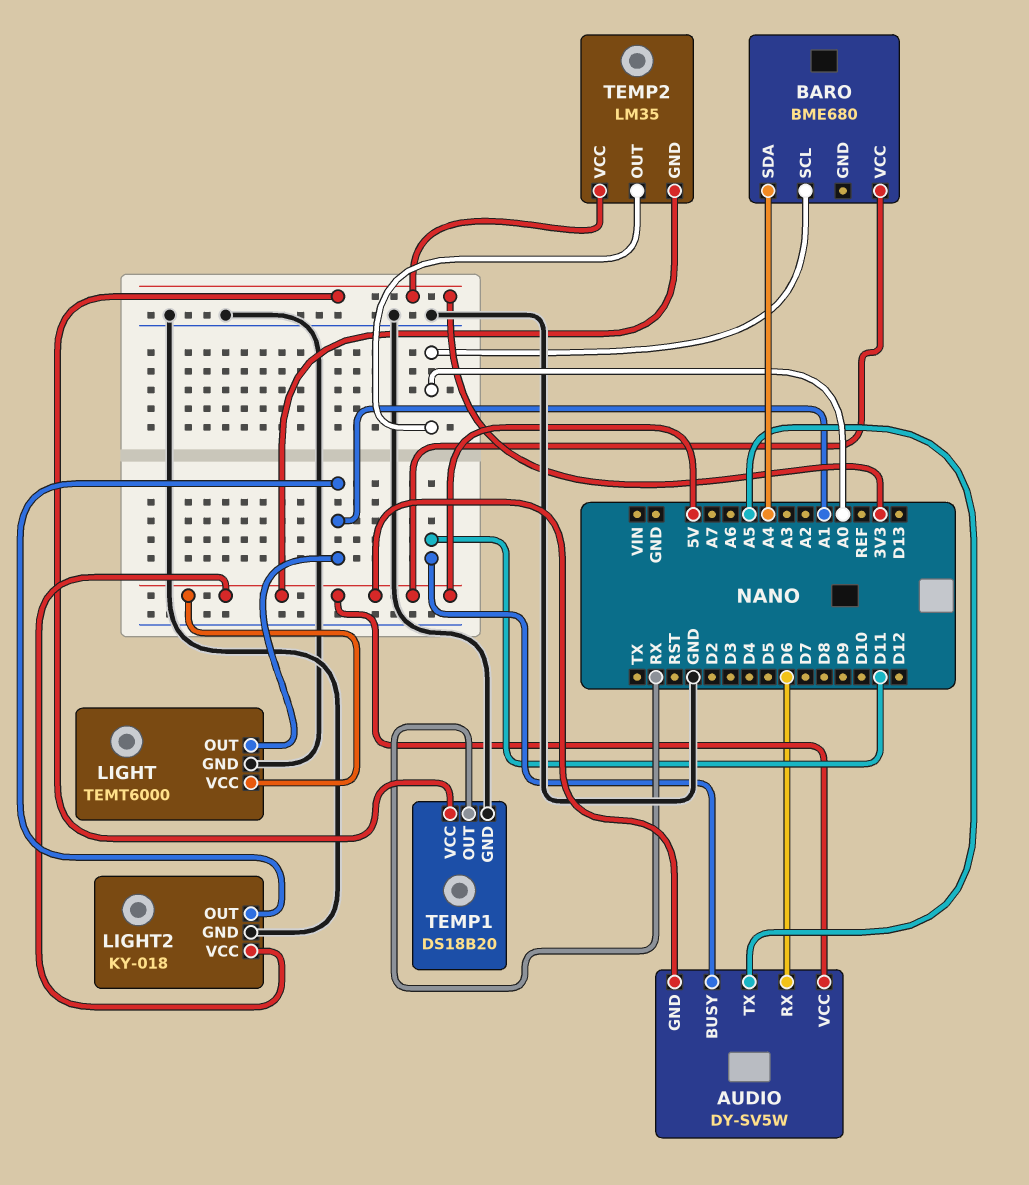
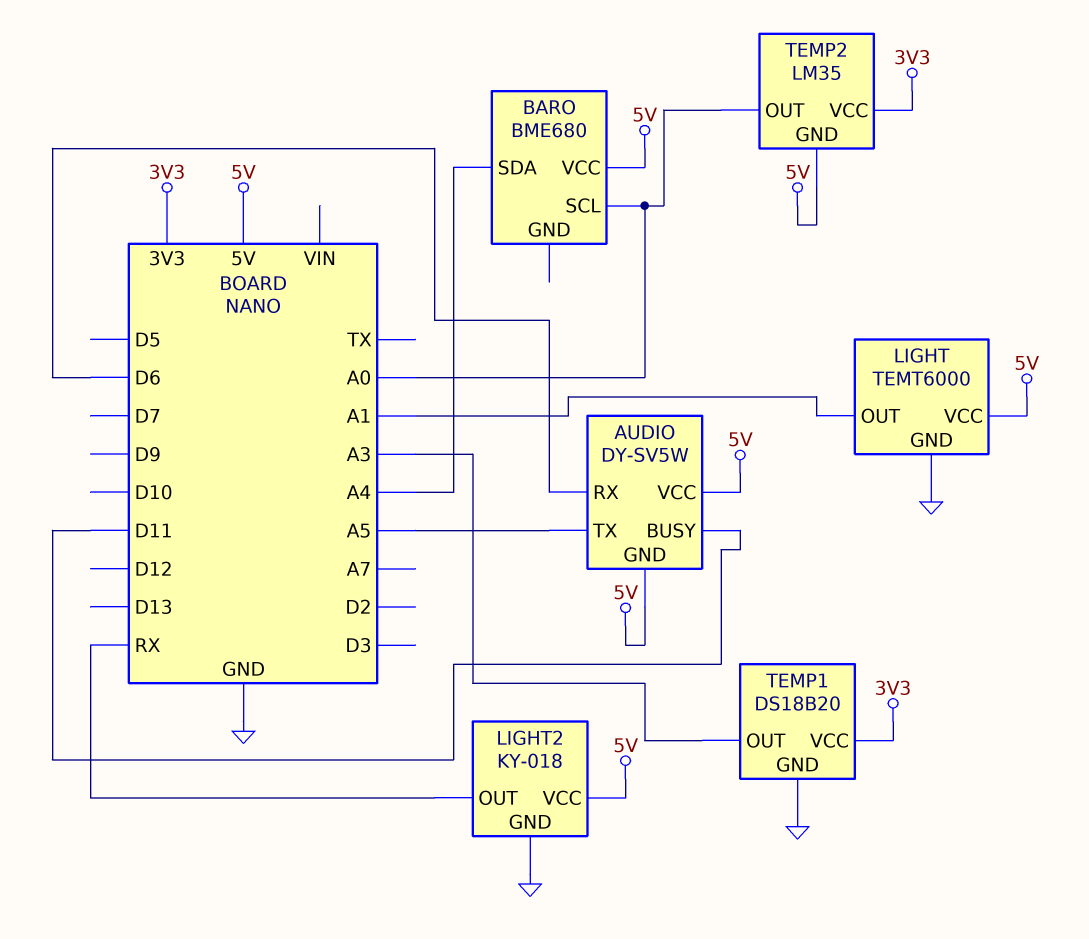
LIGHT2 pin OUT: A1 -> RX
TEMP1 pin OUT: RX -> A3

